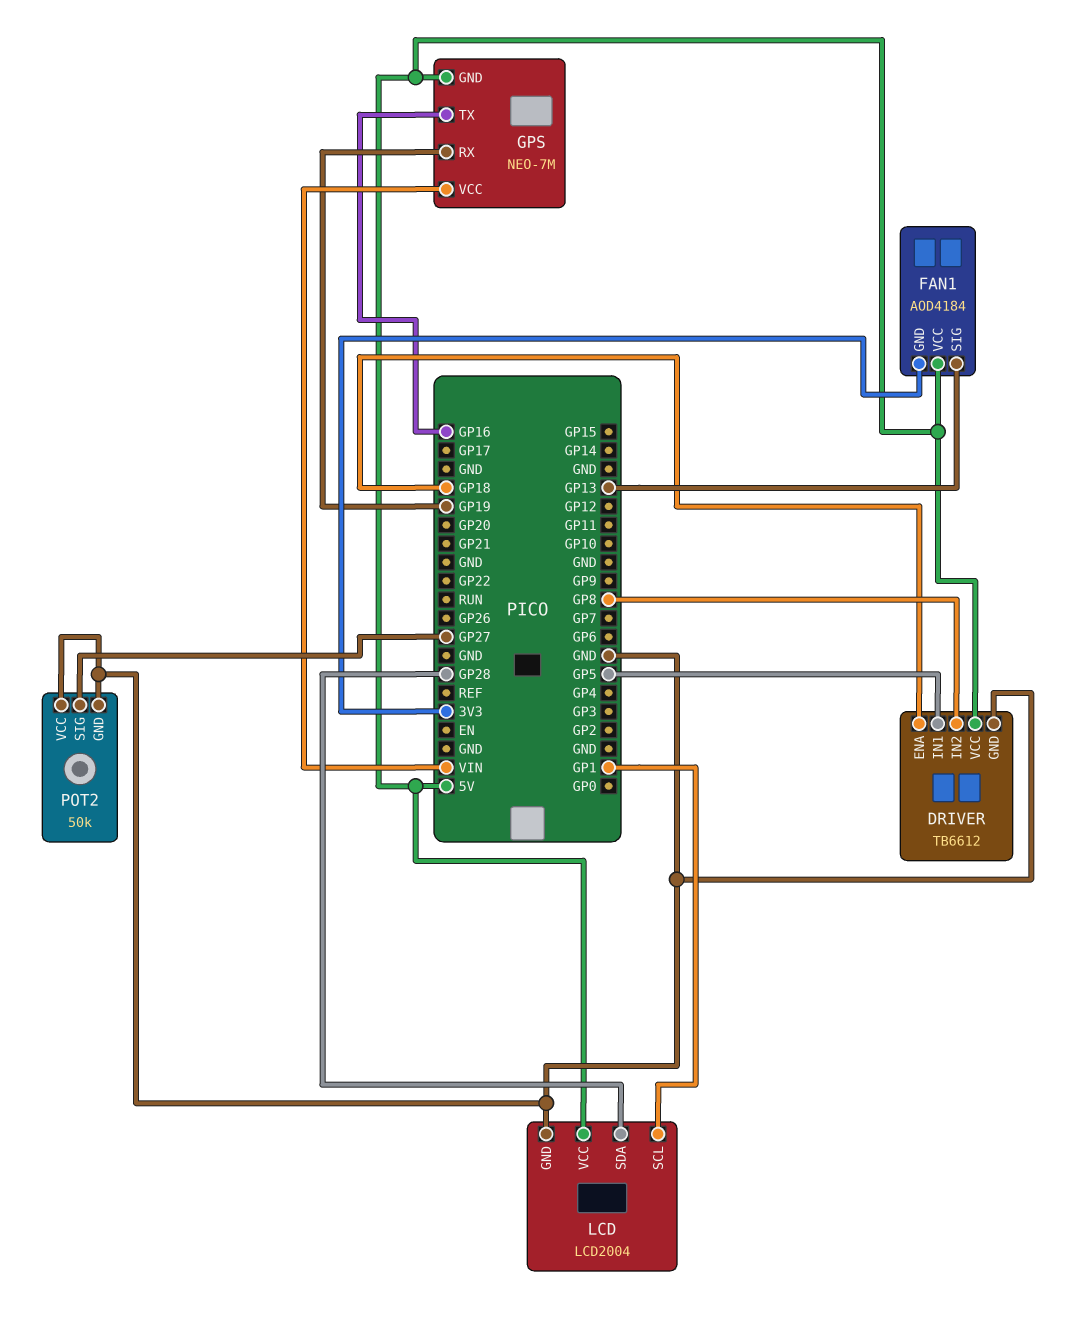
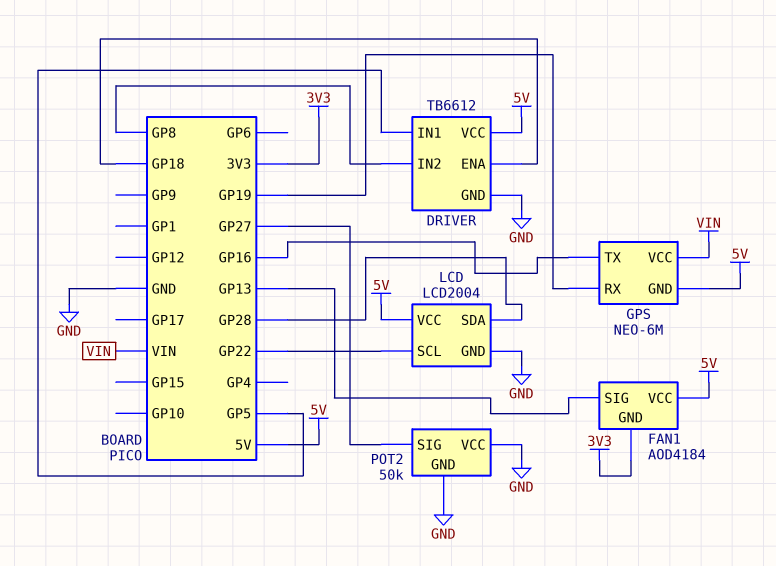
GPS: NEO-7M -> NEO-6M
LCD pin SCL: GP1 -> GP22

